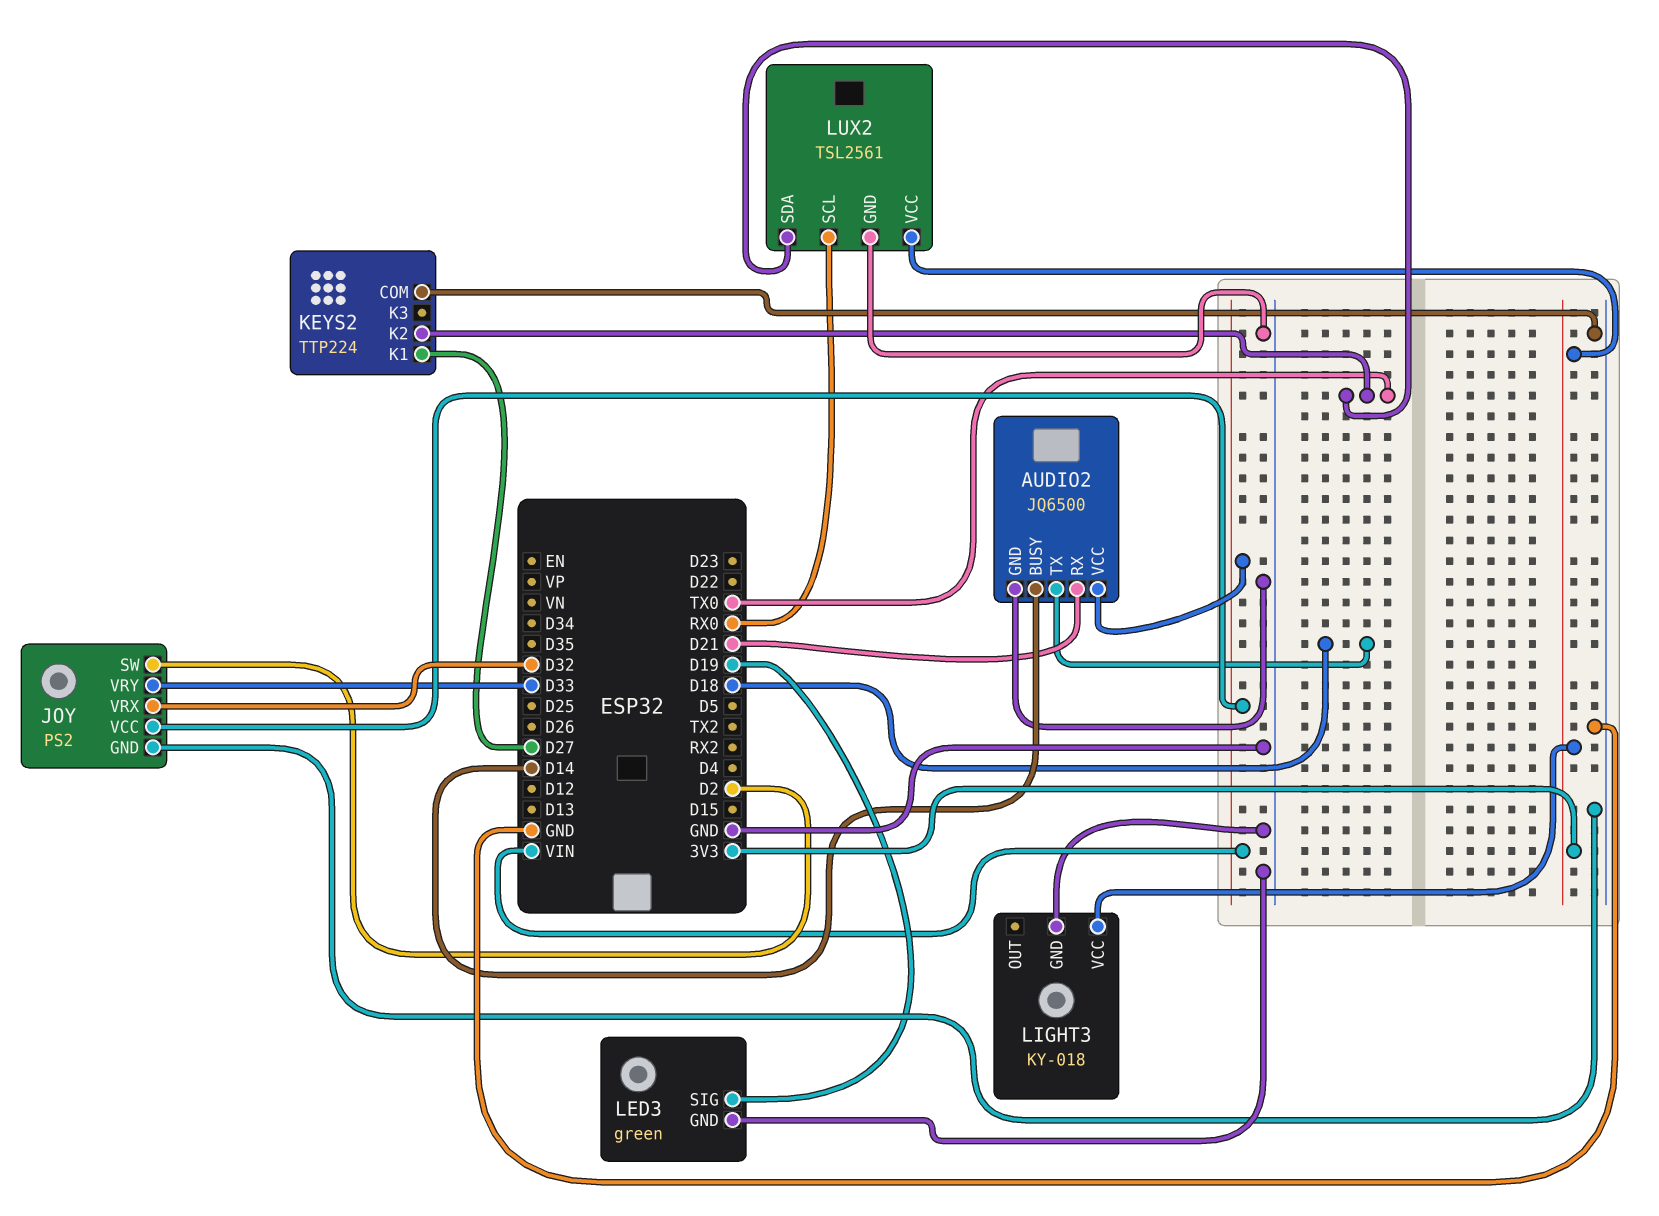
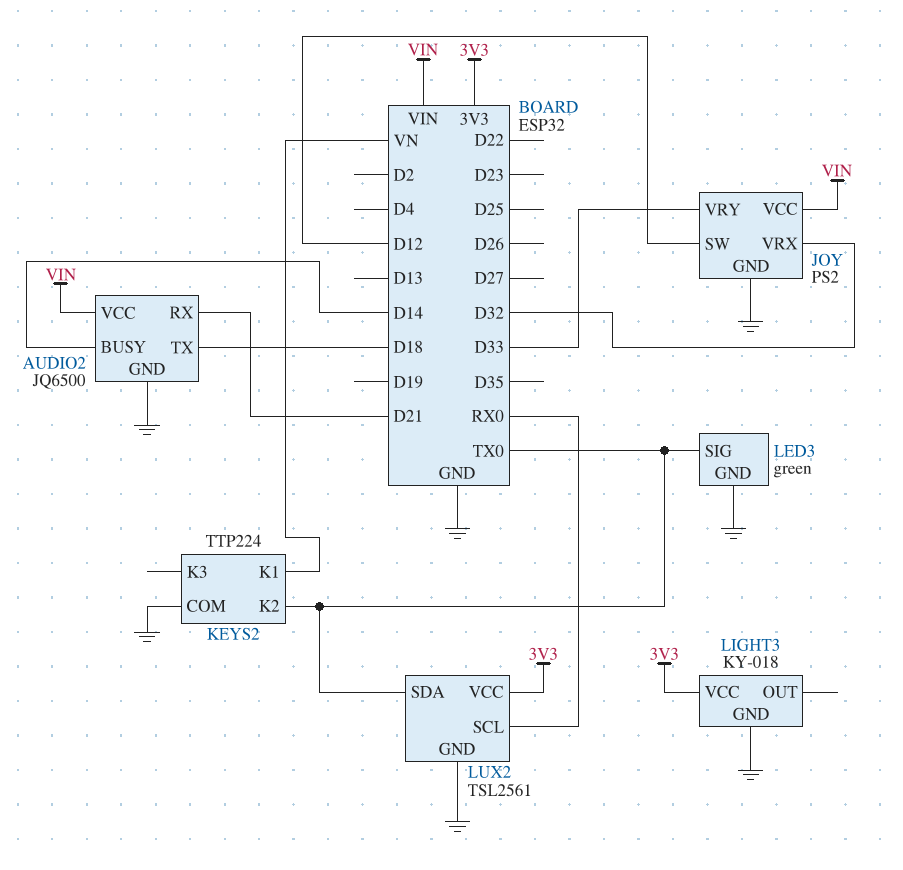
JOY pin SW: D2 -> D12
KEYS2 pin K1: D27 -> VN
LED3 pin SIG: D19 -> TX0

